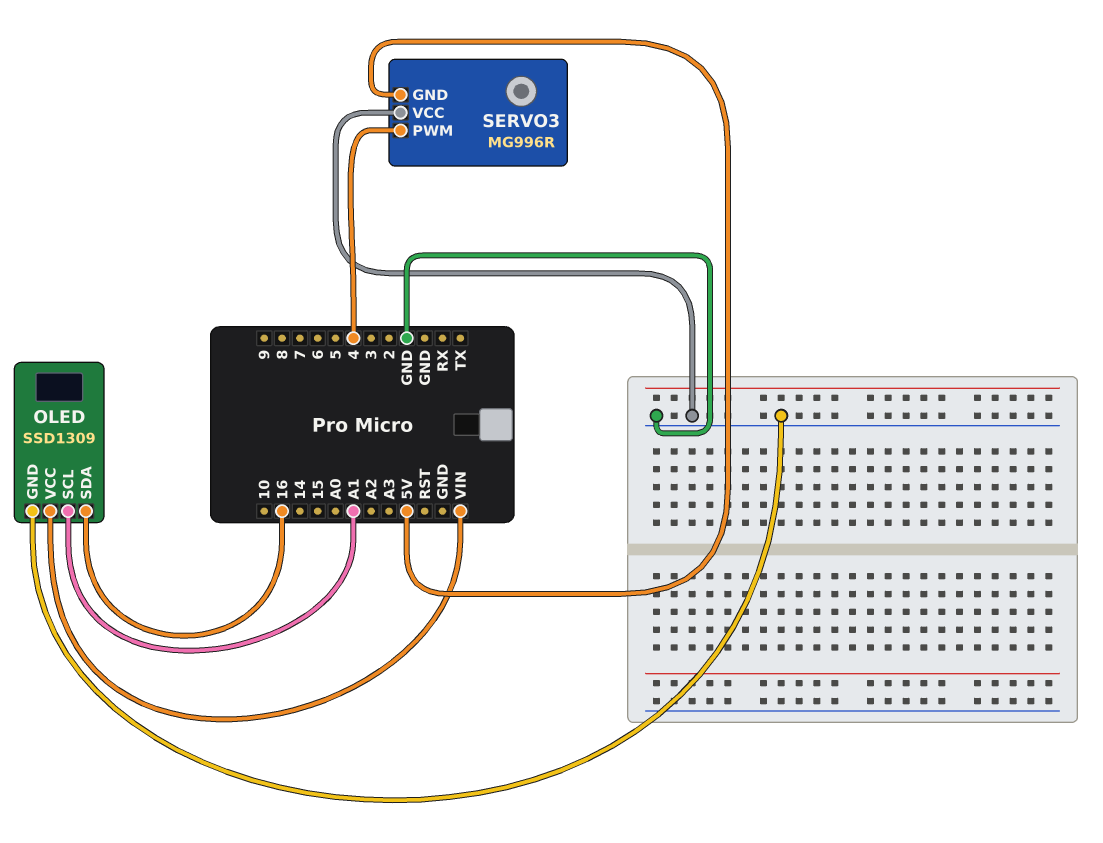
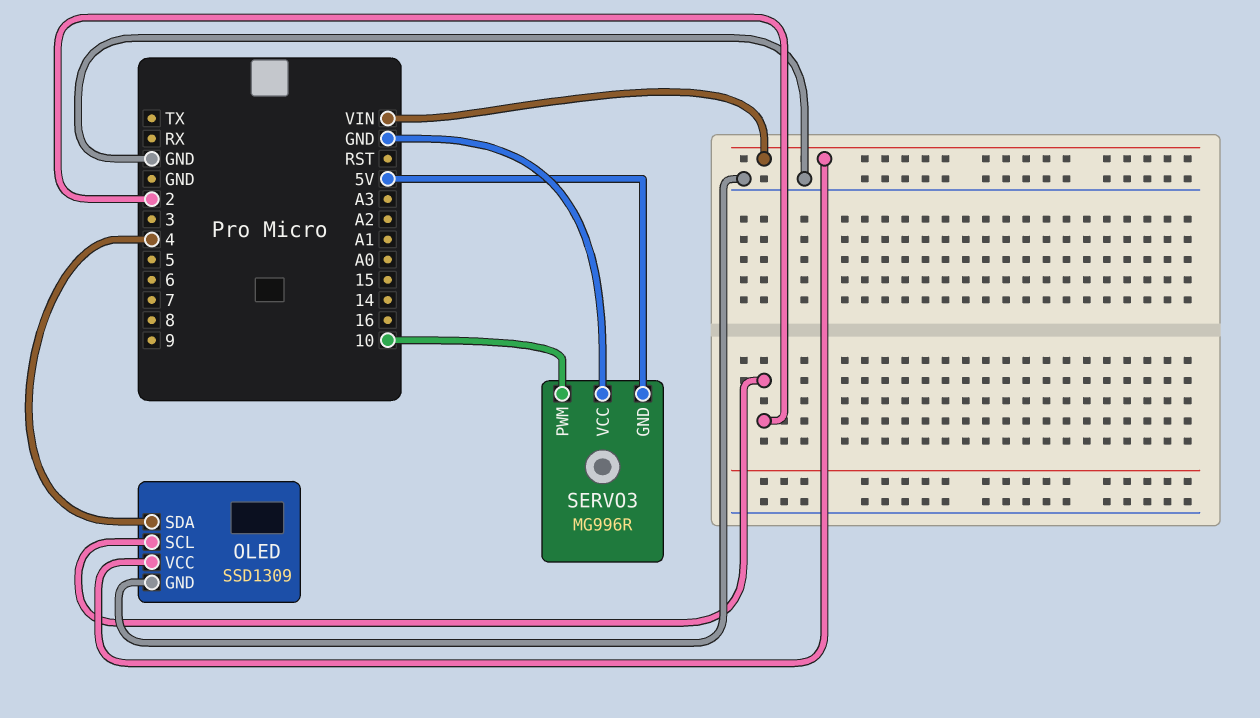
OLED pin SCL: A1 -> 2
OLED pin SDA: 16 -> 4
SERVO3 pin PWM: 4 -> 10

